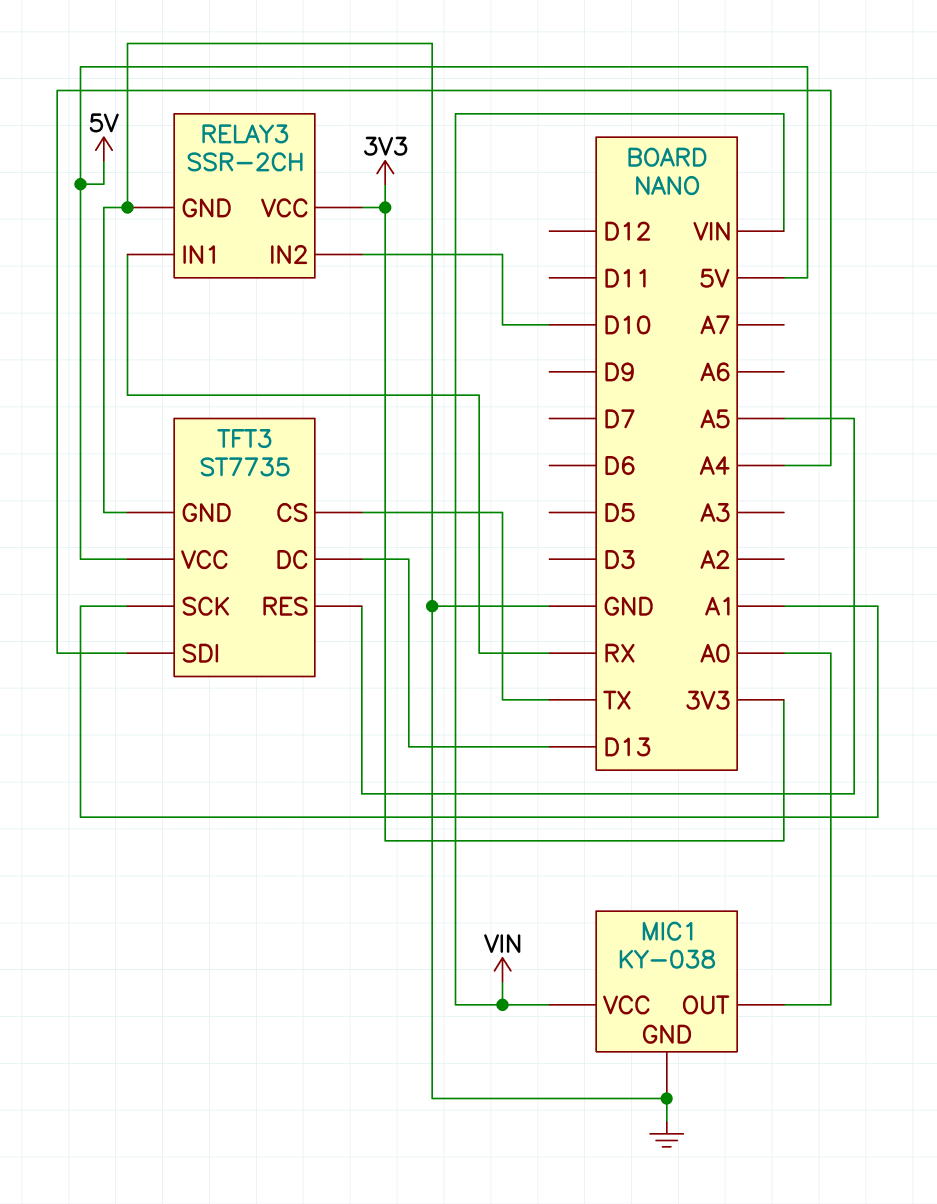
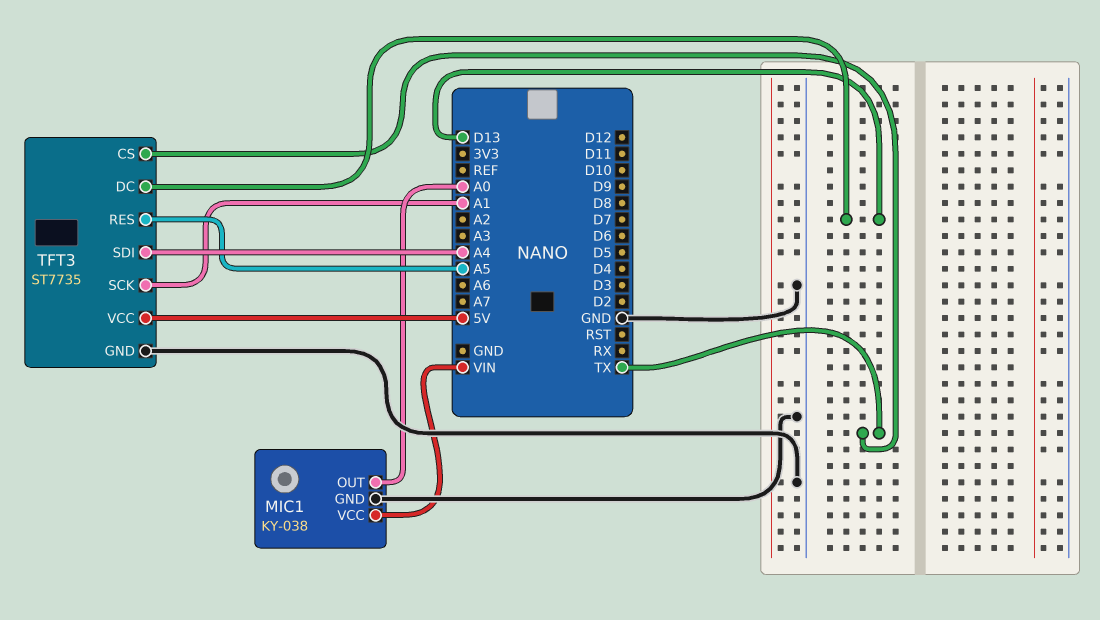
RELAY3: SSR-2CH -> none
RELAY3 pin GND: GND -> none
RELAY3 pin IN1: RX -> none
RELAY3 pin IN2: D10 -> none
RELAY3 pin VCC: 3V3 -> none

